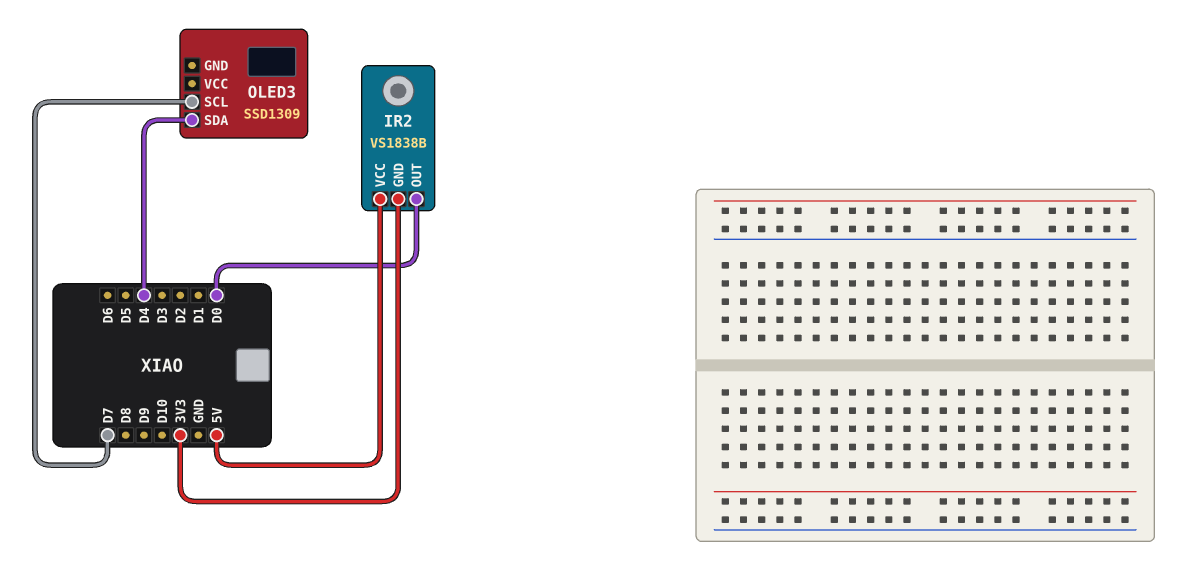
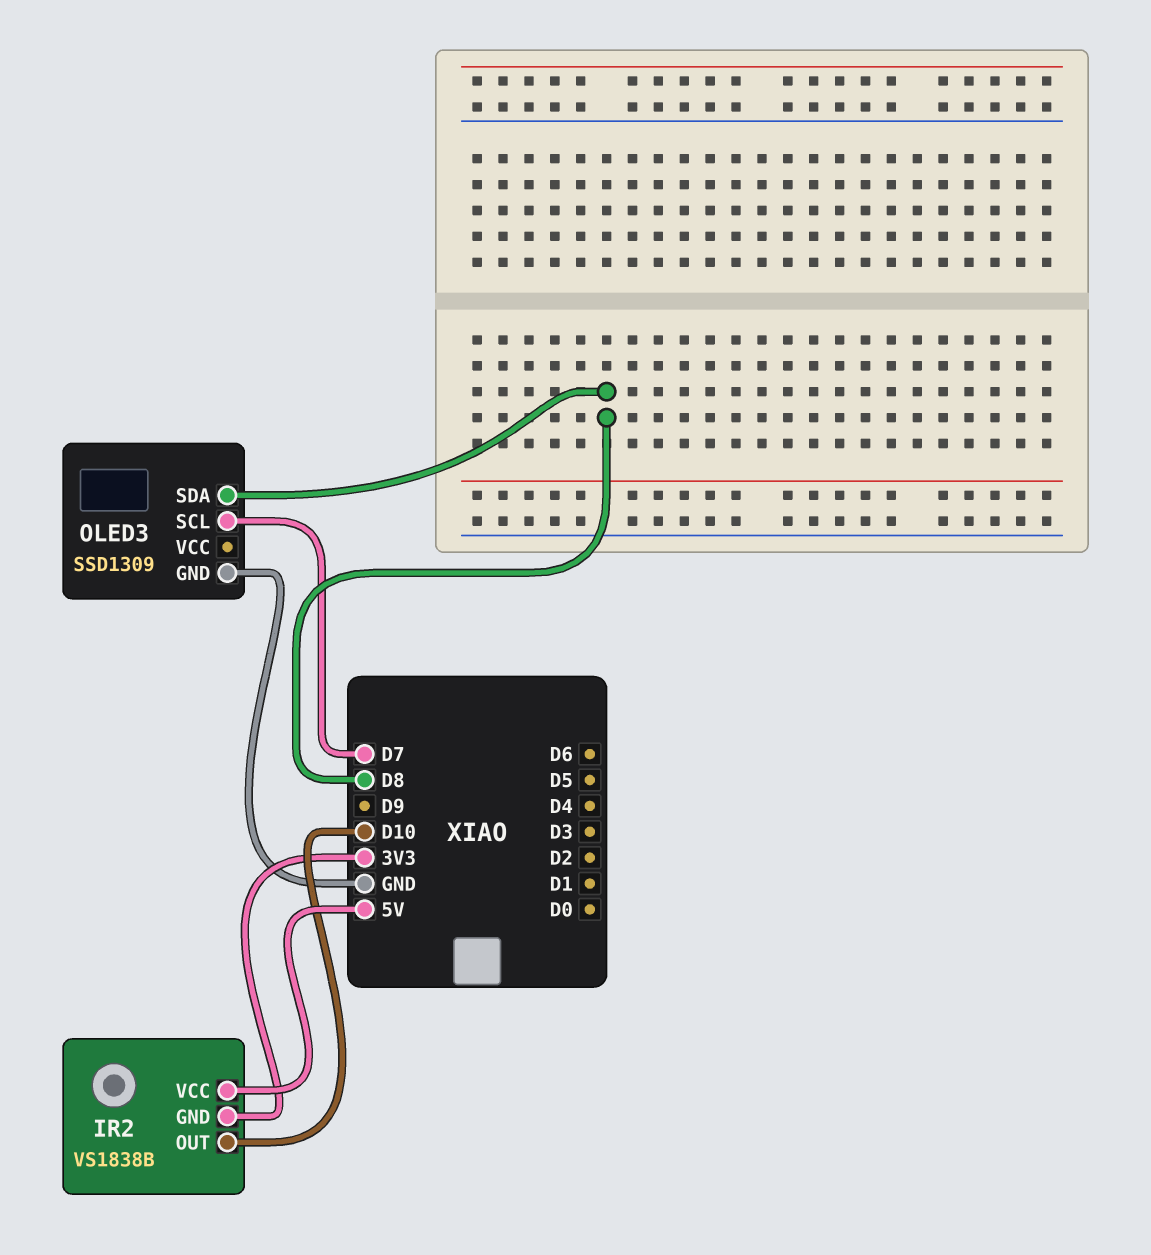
IR2 pin OUT: D0 -> D10
OLED3 pin GND: none -> GND
OLED3 pin SDA: D4 -> D8

